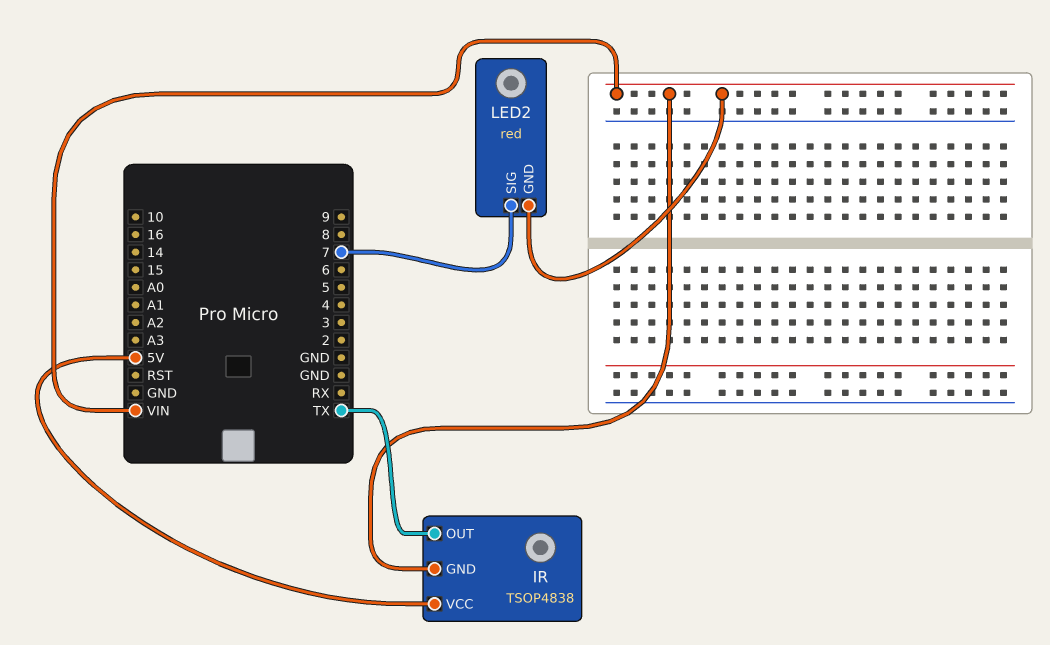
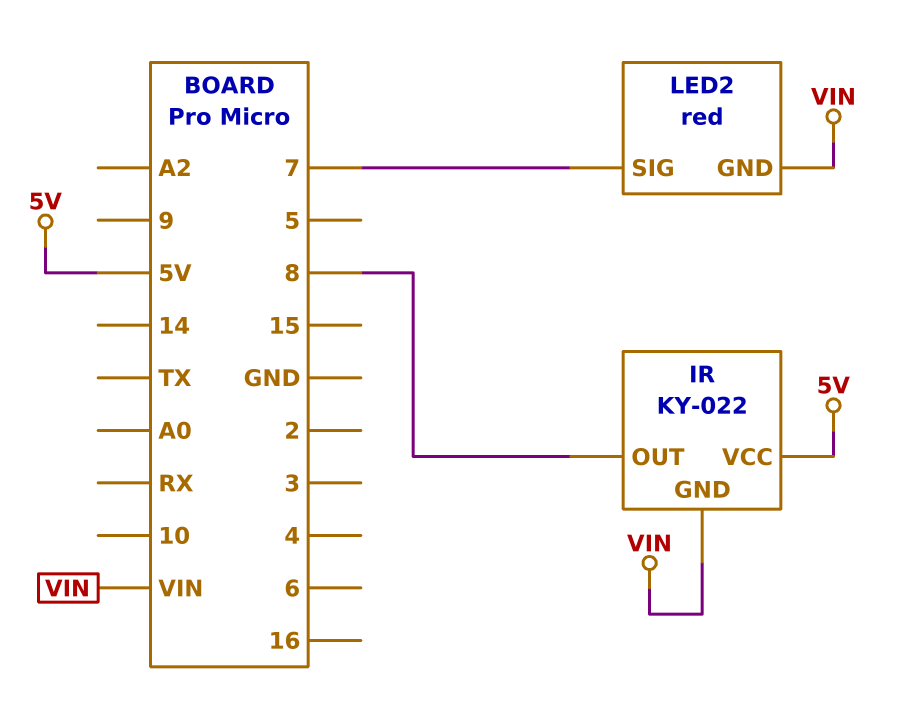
IR: TSOP4838 -> KY-022
IR pin OUT: TX -> 8

